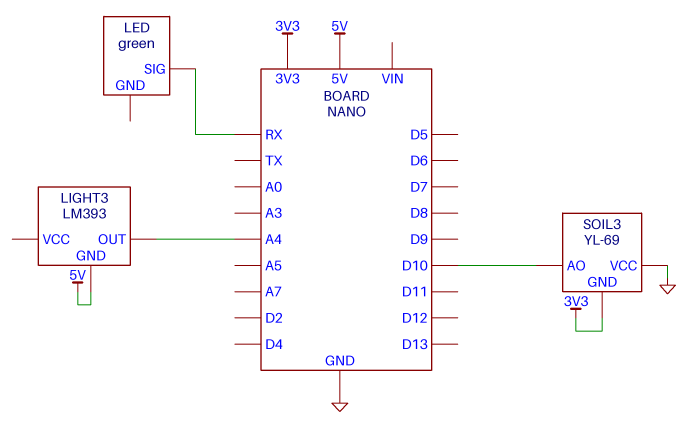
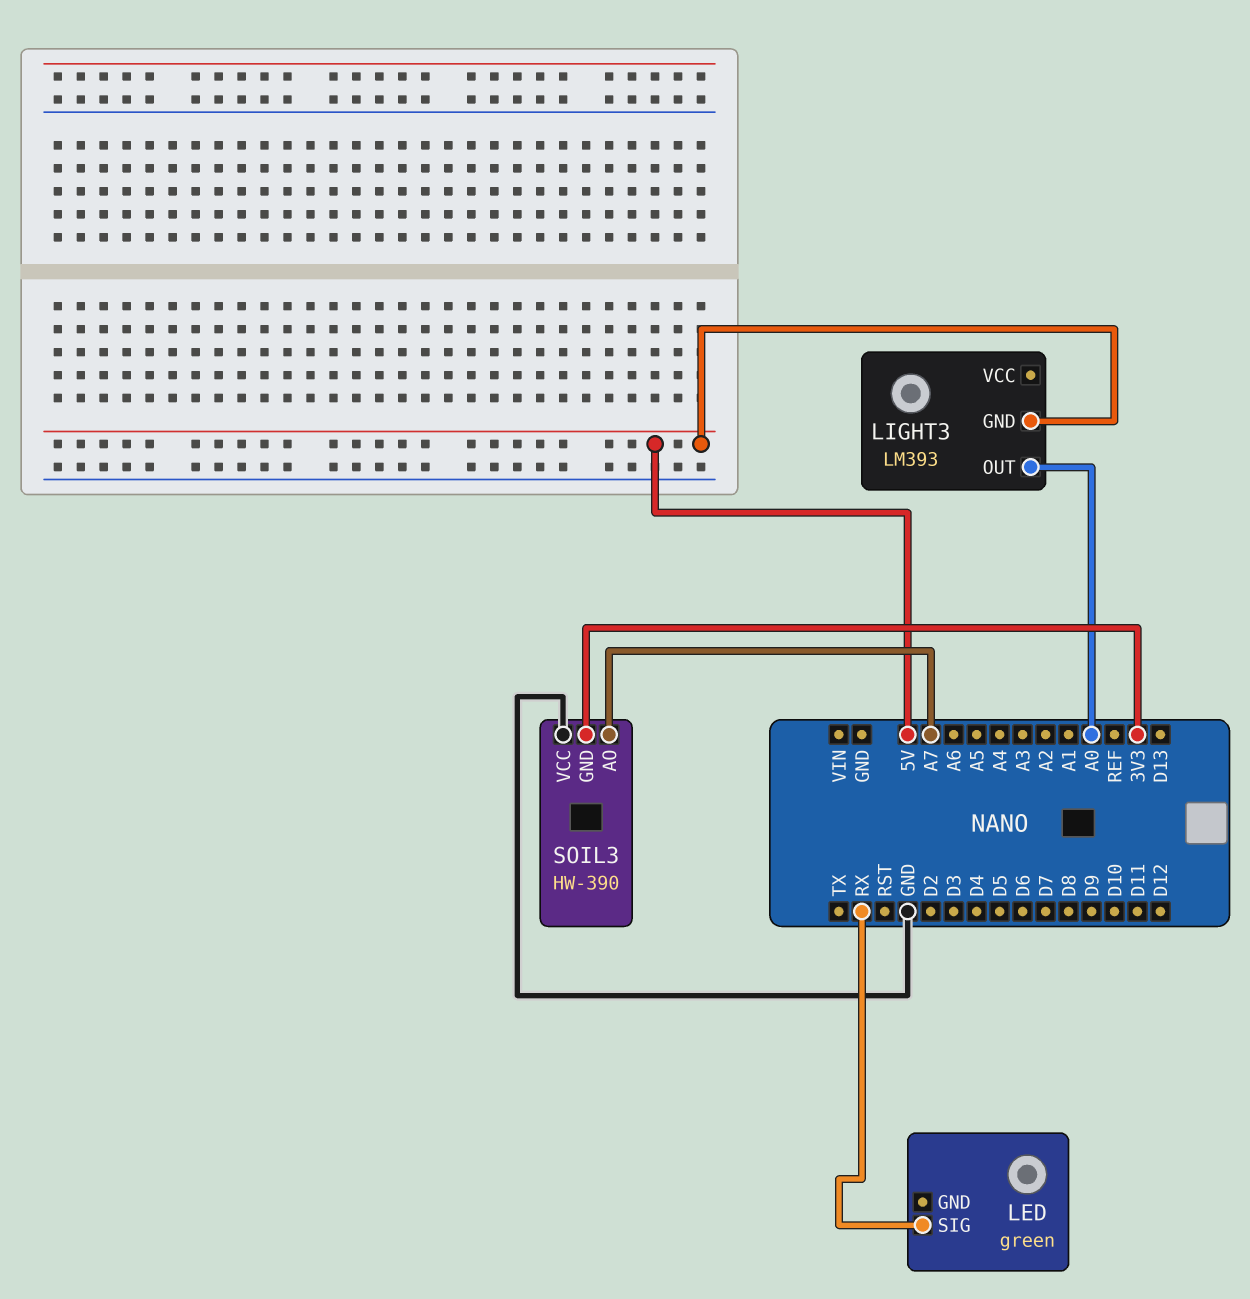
LIGHT3 pin OUT: A4 -> A0
SOIL3: YL-69 -> HW-390
SOIL3 pin AO: D10 -> A7

